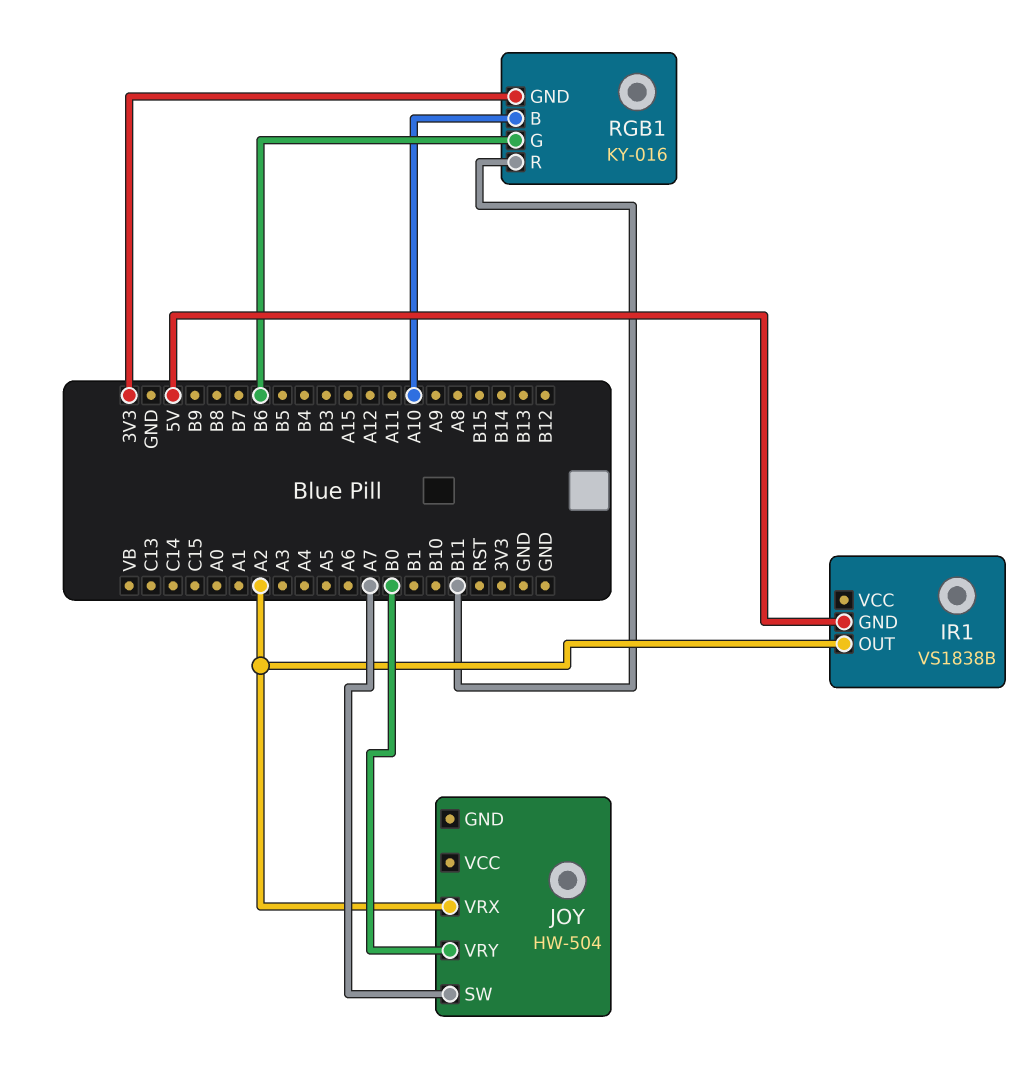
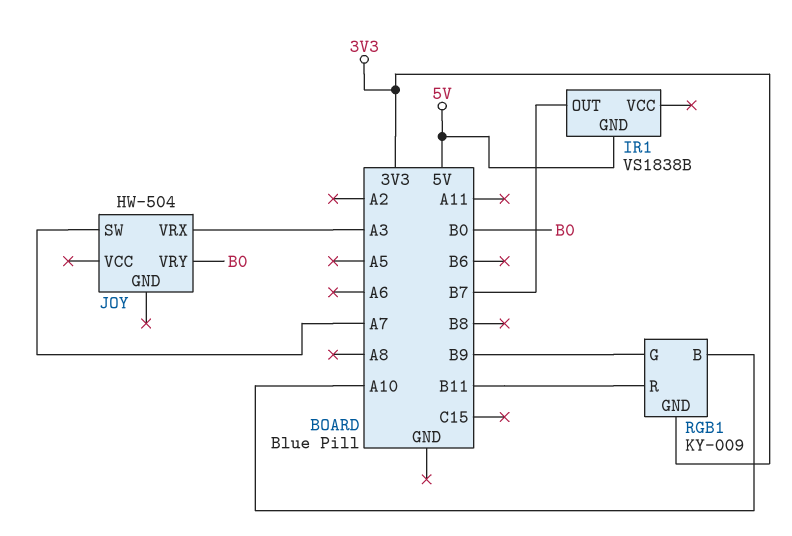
IR1 pin OUT: A2 -> B7
JOY pin VRX: A2 -> A3
RGB1: KY-016 -> KY-009
RGB1 pin G: B6 -> B9

